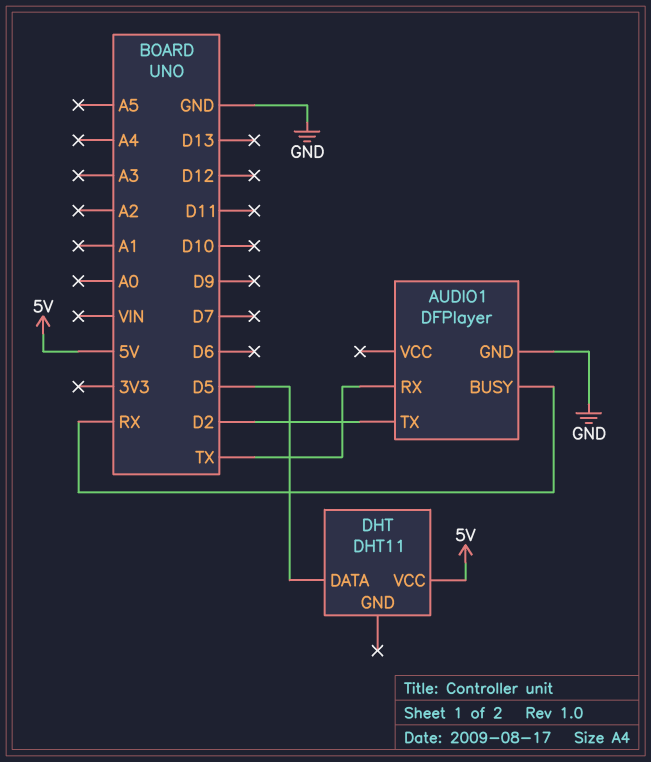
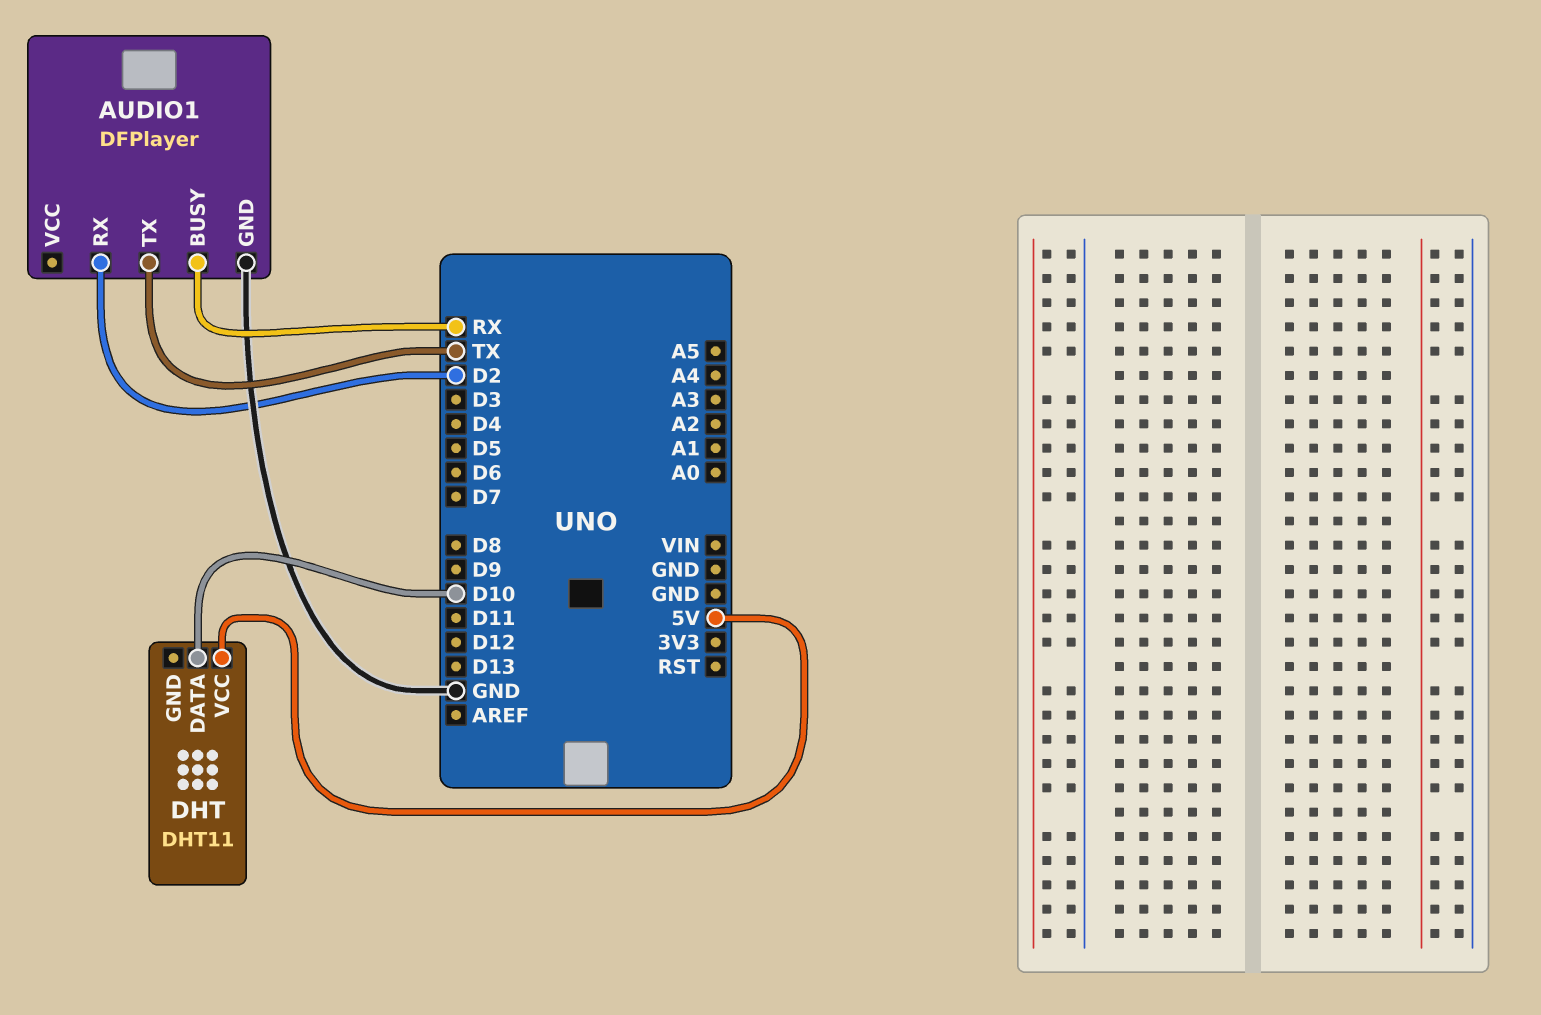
AUDIO1 pin RX: TX -> D2
AUDIO1 pin TX: D2 -> TX
DHT pin DATA: D5 -> D10

